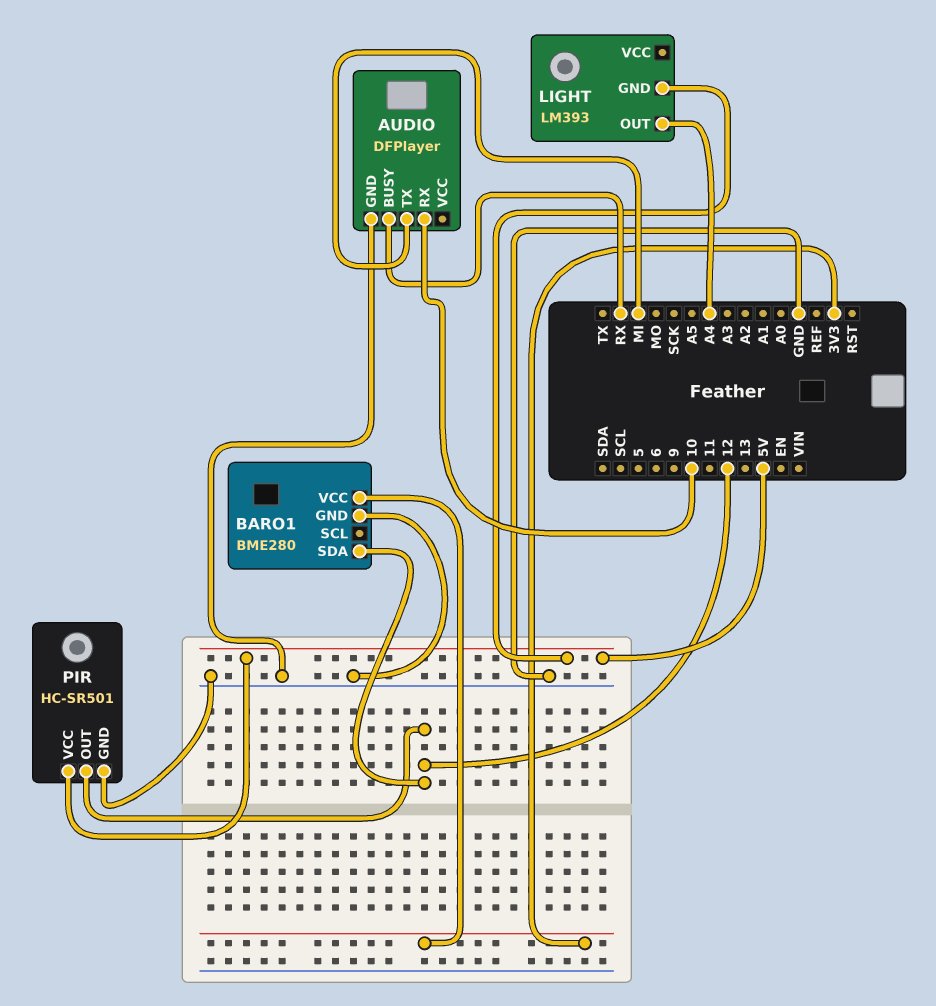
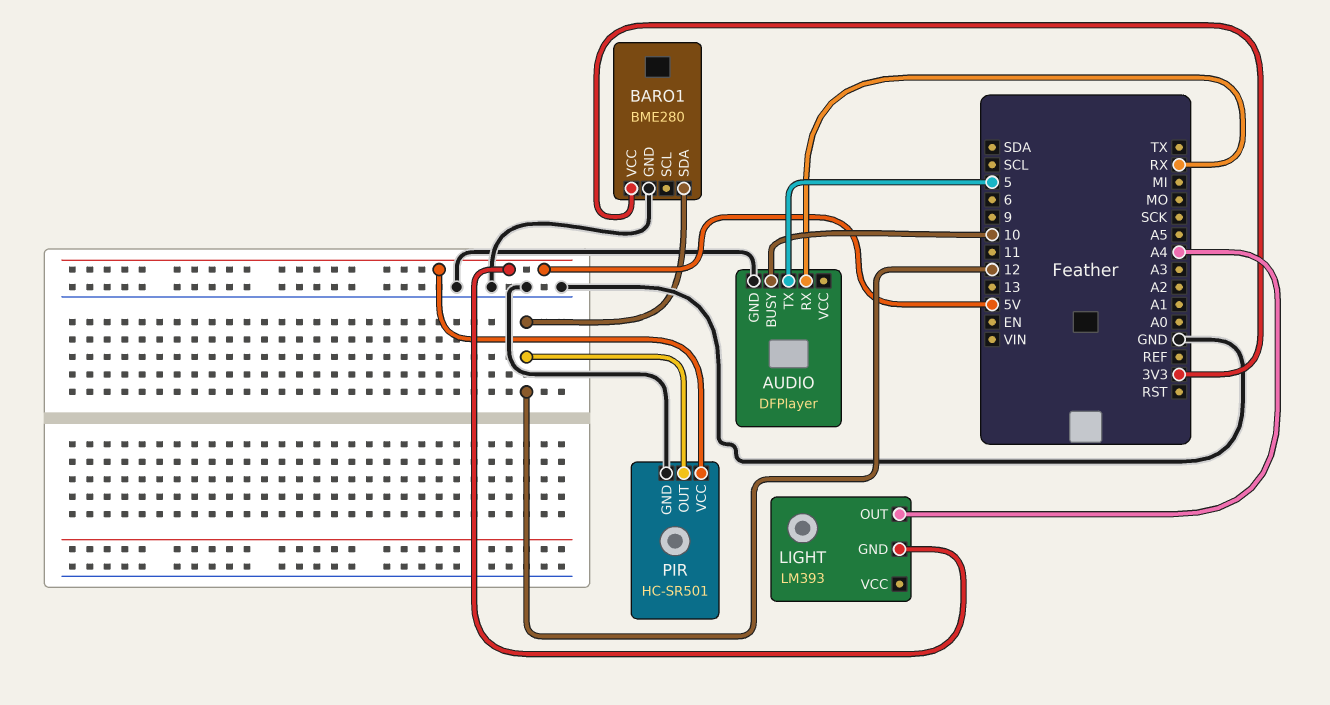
AUDIO pin BUSY: RX -> 10
AUDIO pin RX: 10 -> RX
AUDIO pin TX: MI -> 5

